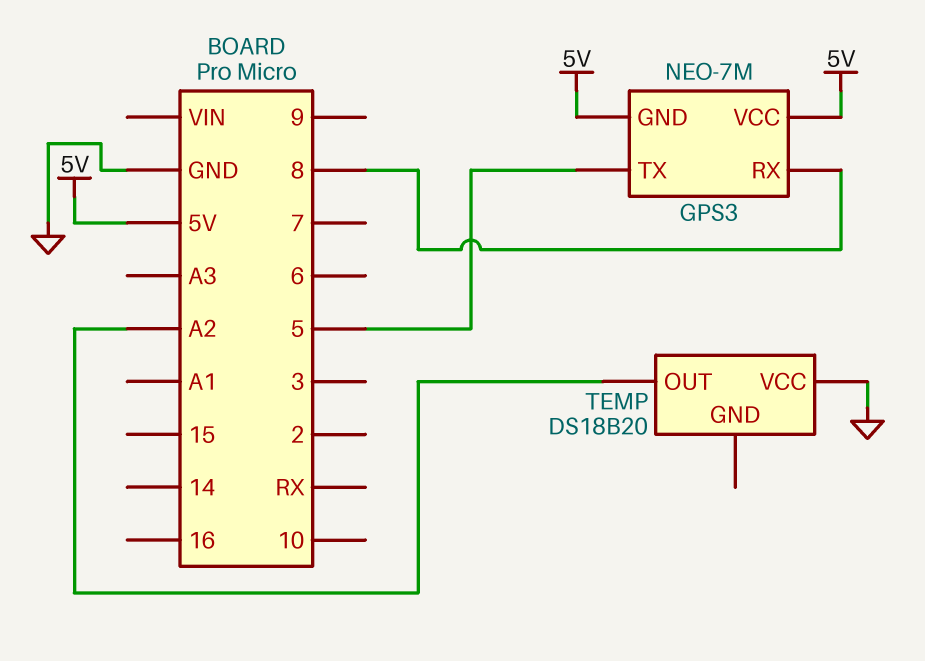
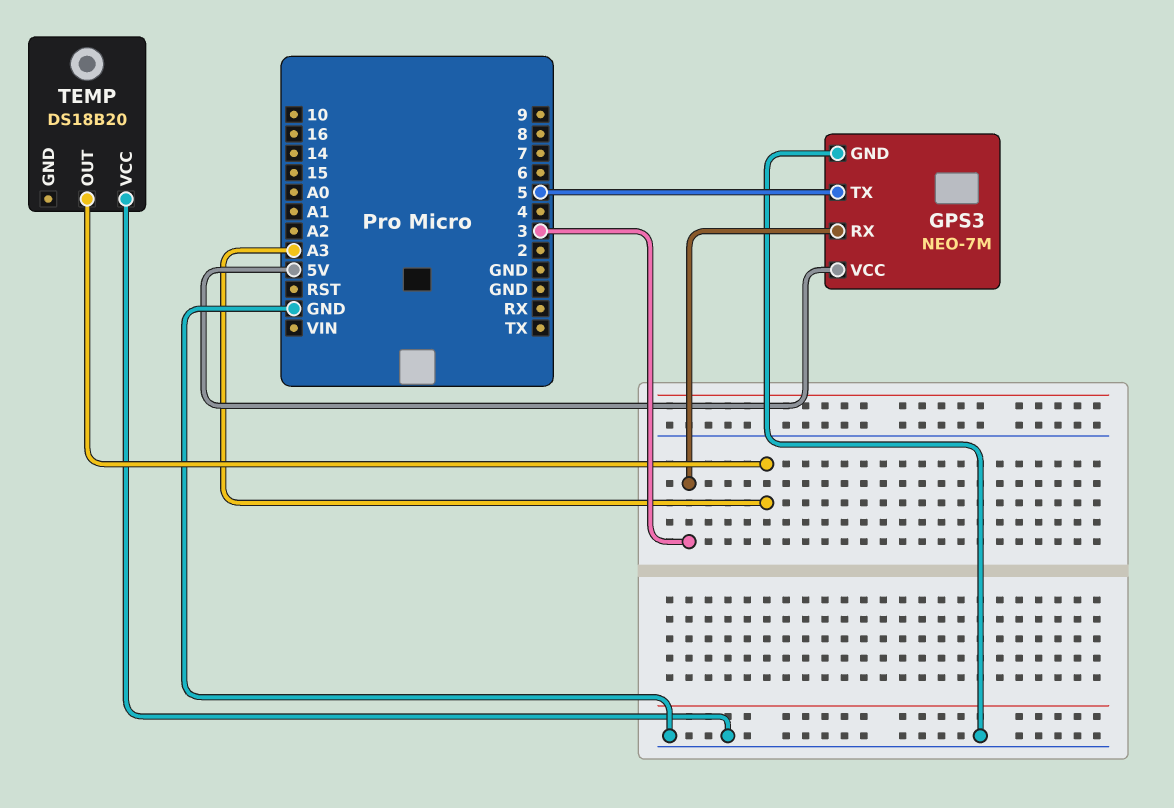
GPS3 pin GND: 5V -> GND
GPS3 pin RX: 8 -> 3
TEMP pin OUT: A2 -> A3

